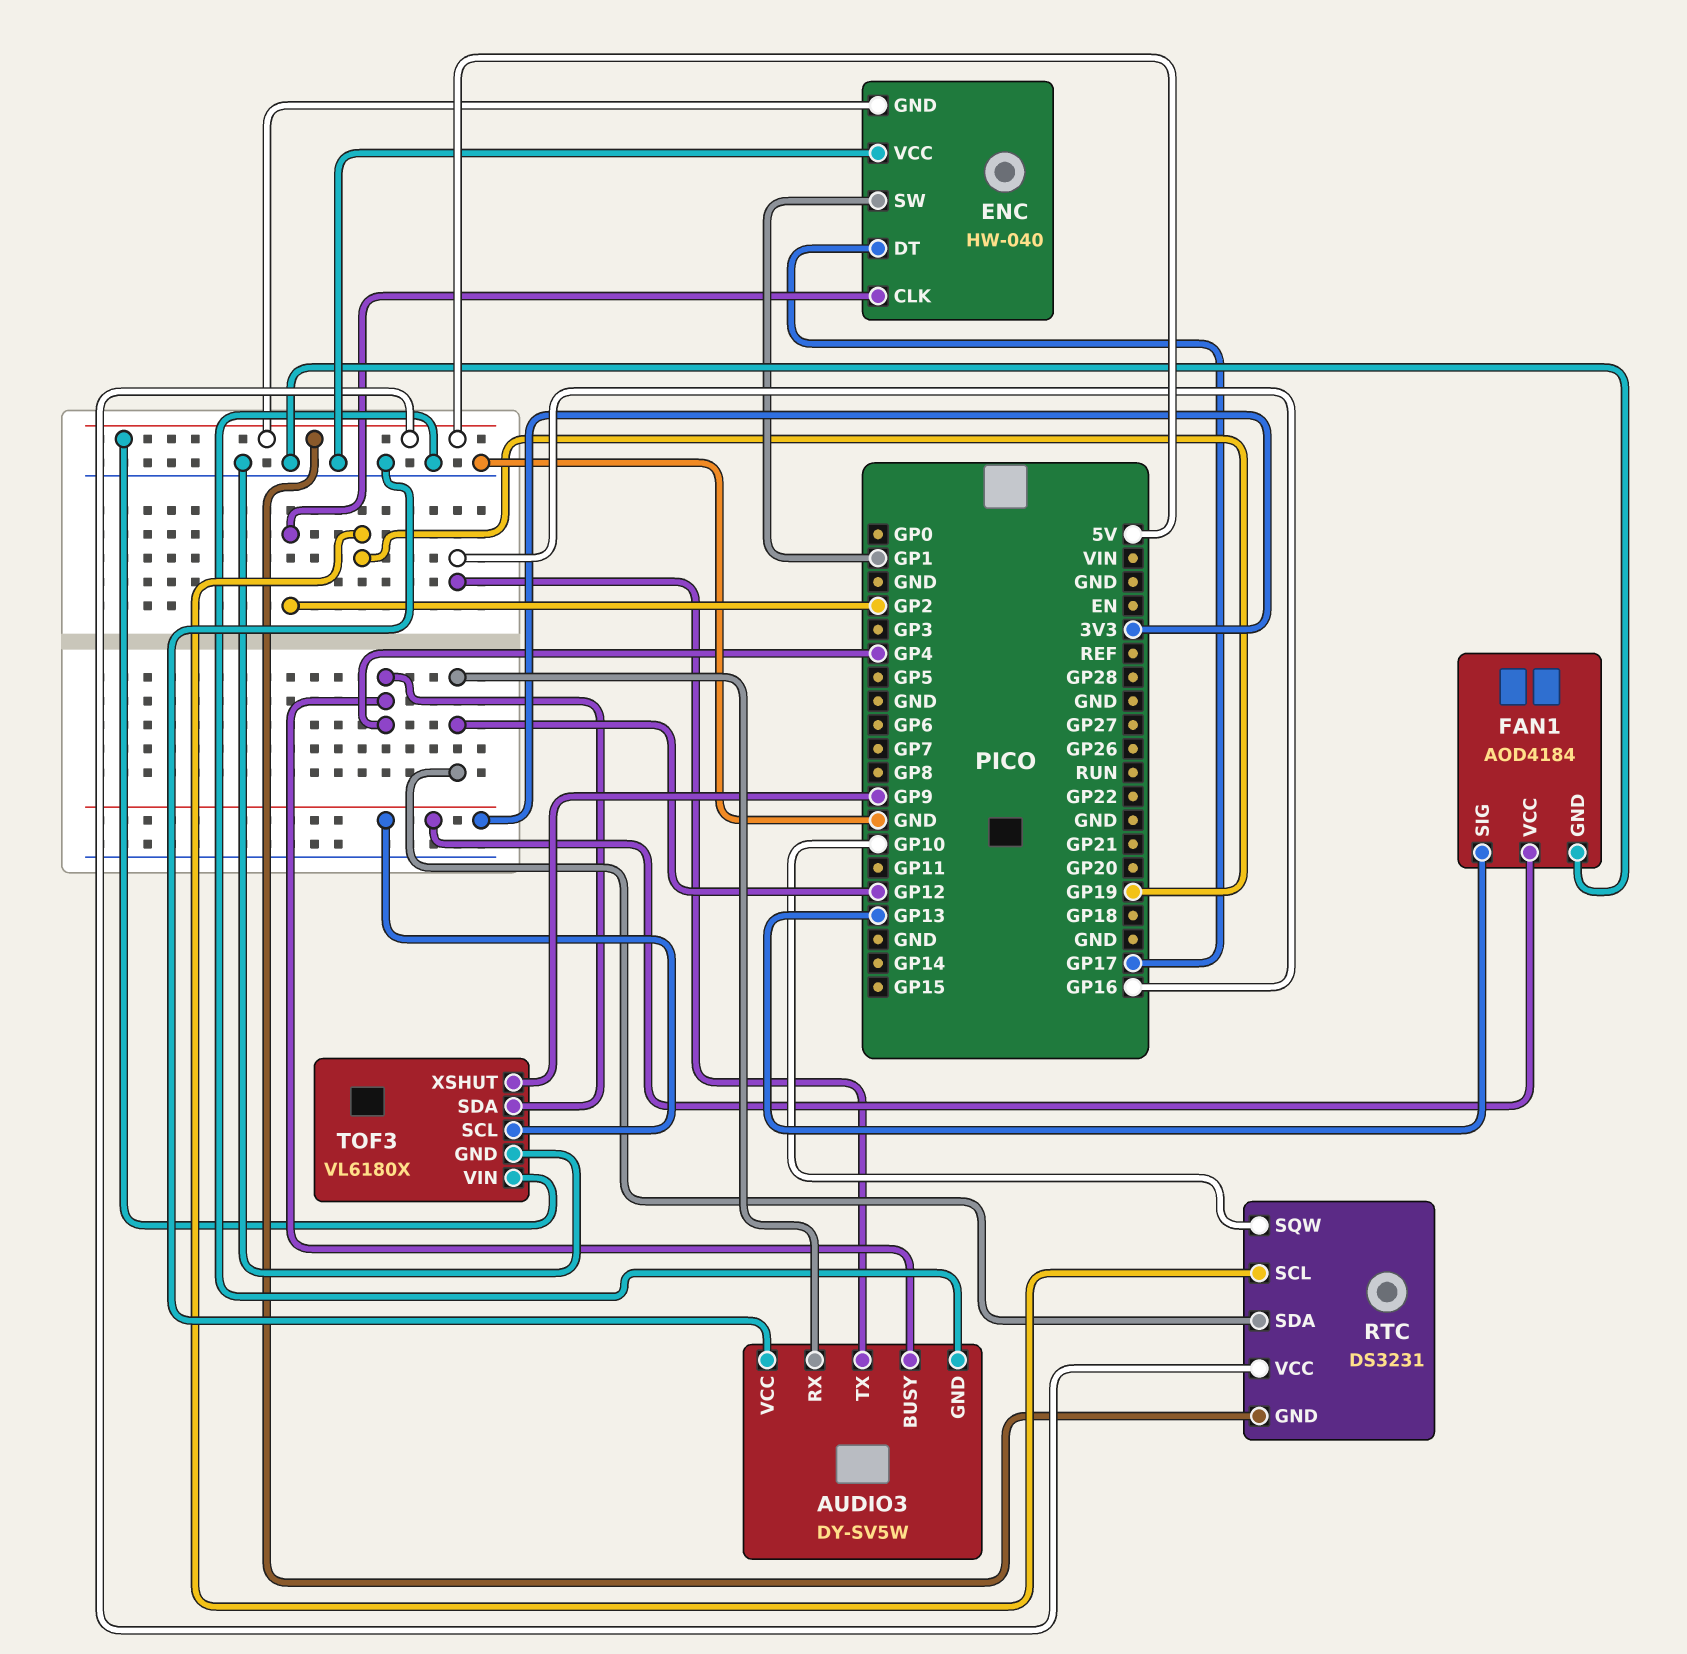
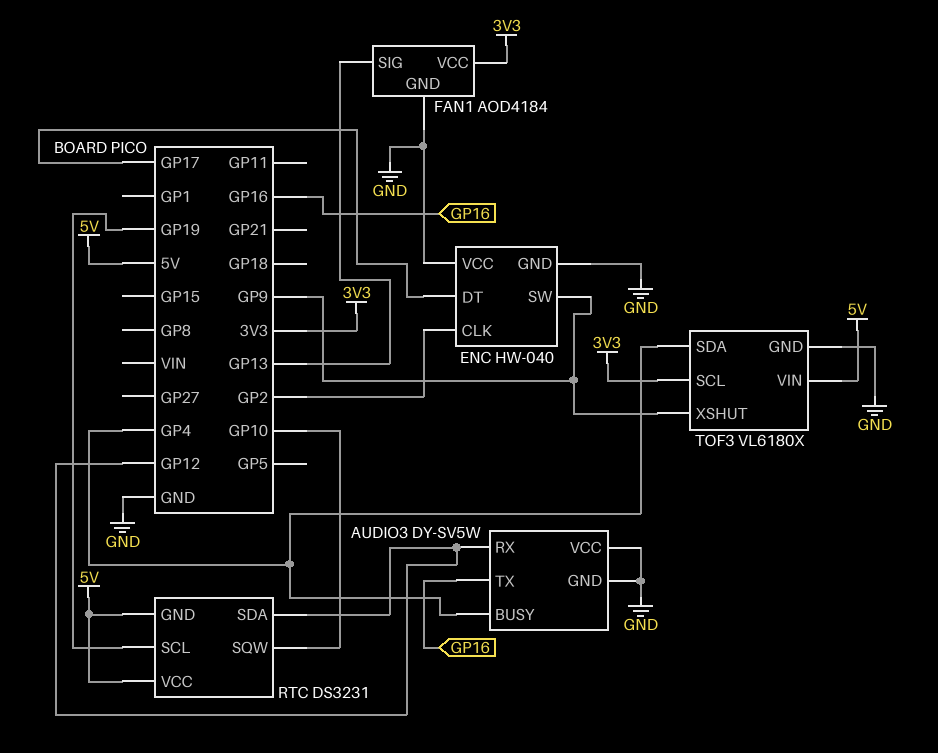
ENC pin GND: 5V -> GND
ENC pin SW: GP1 -> GP9

